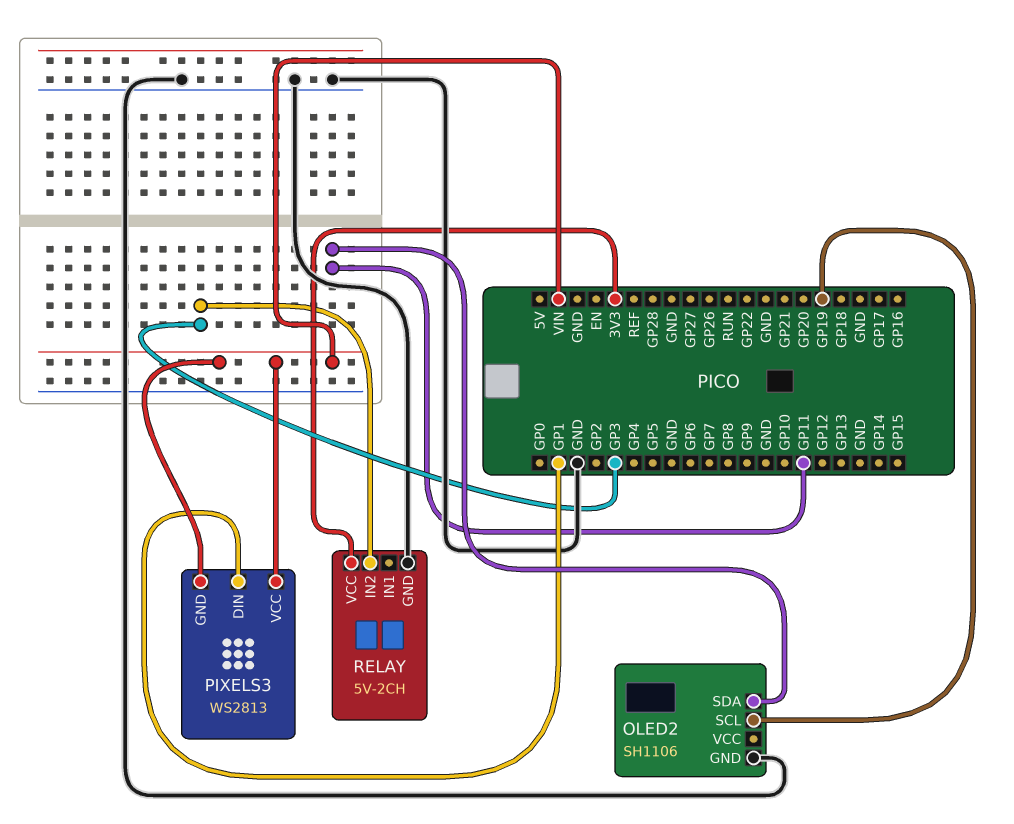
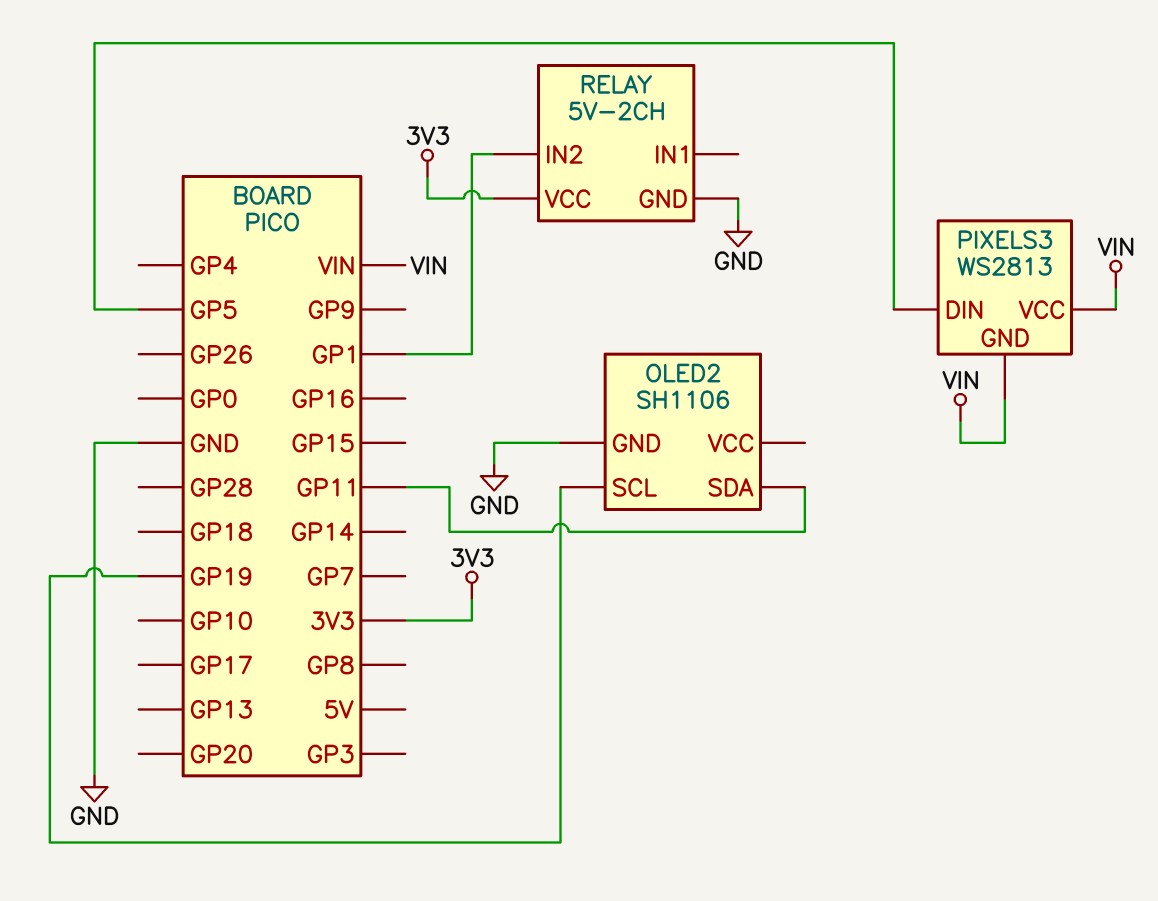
PIXELS3 pin DIN: GP1 -> GP5
RELAY pin IN2: GP3 -> GP1

